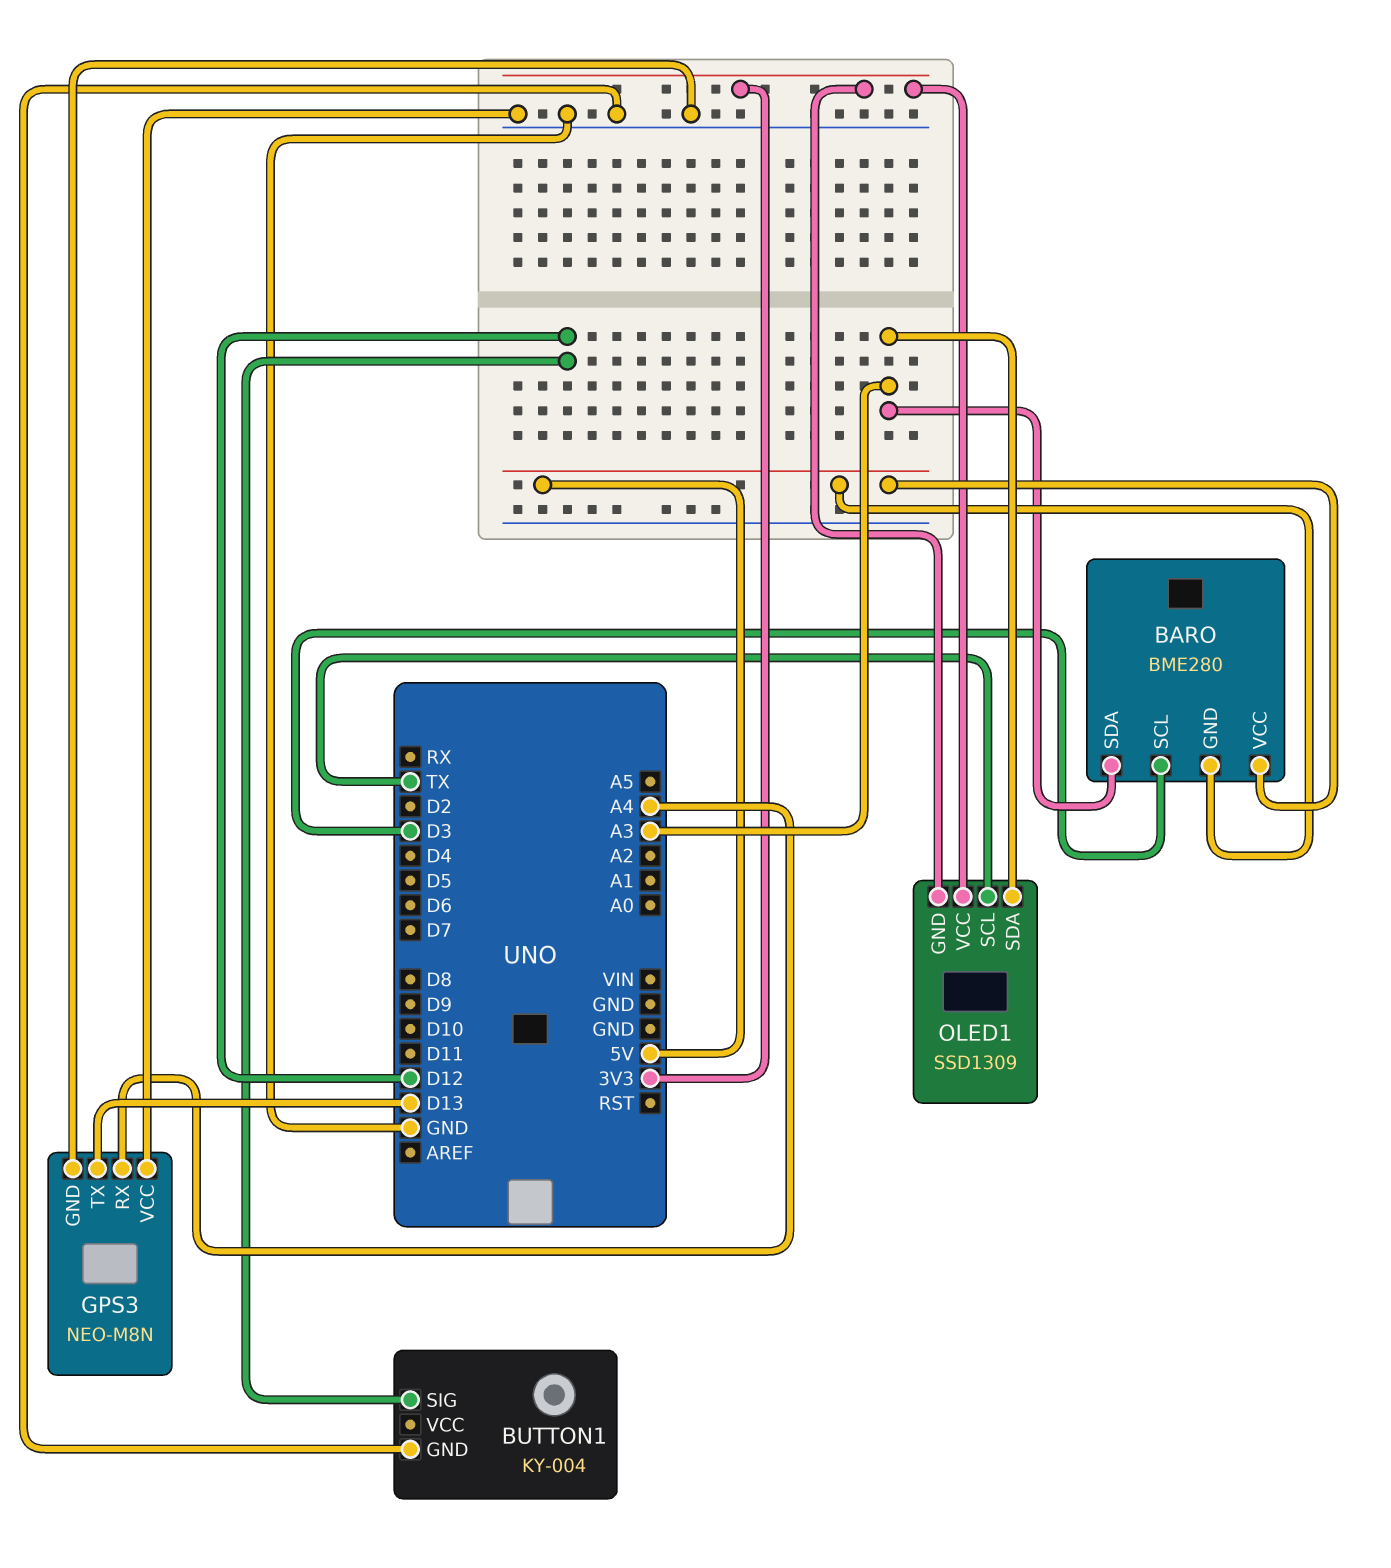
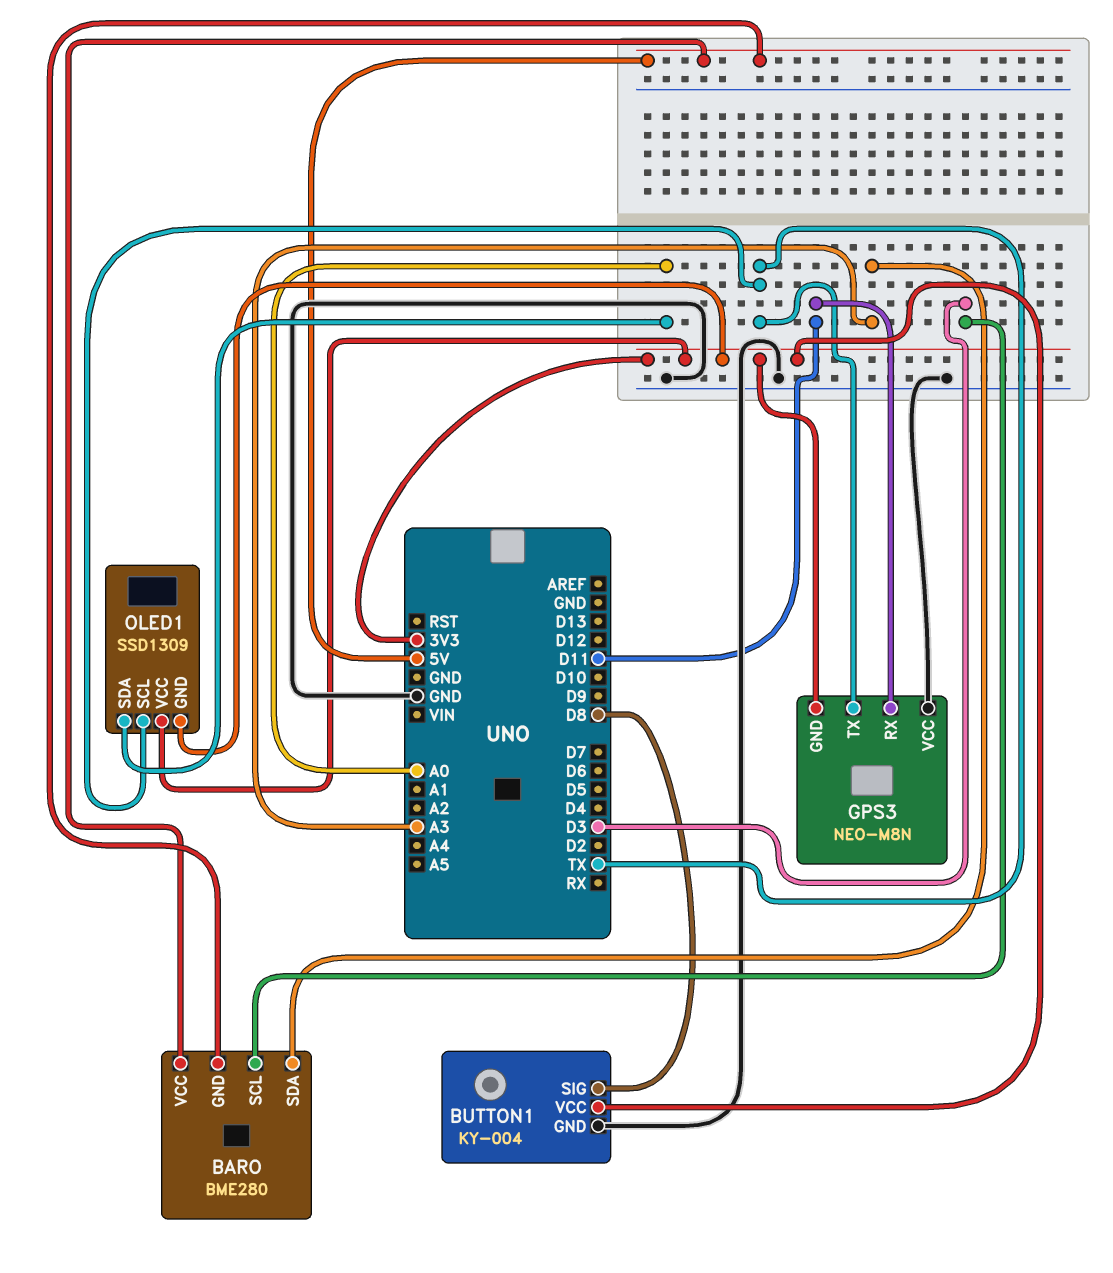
BUTTON1 pin SIG: D12 -> D8
BUTTON1 pin VCC: none -> 3V3
GPS3 pin GND: GND -> 3V3
GPS3 pin RX: A4 -> D11
GPS3 pin TX: D13 -> TX
OLED1 pin SDA: A3 -> A0

